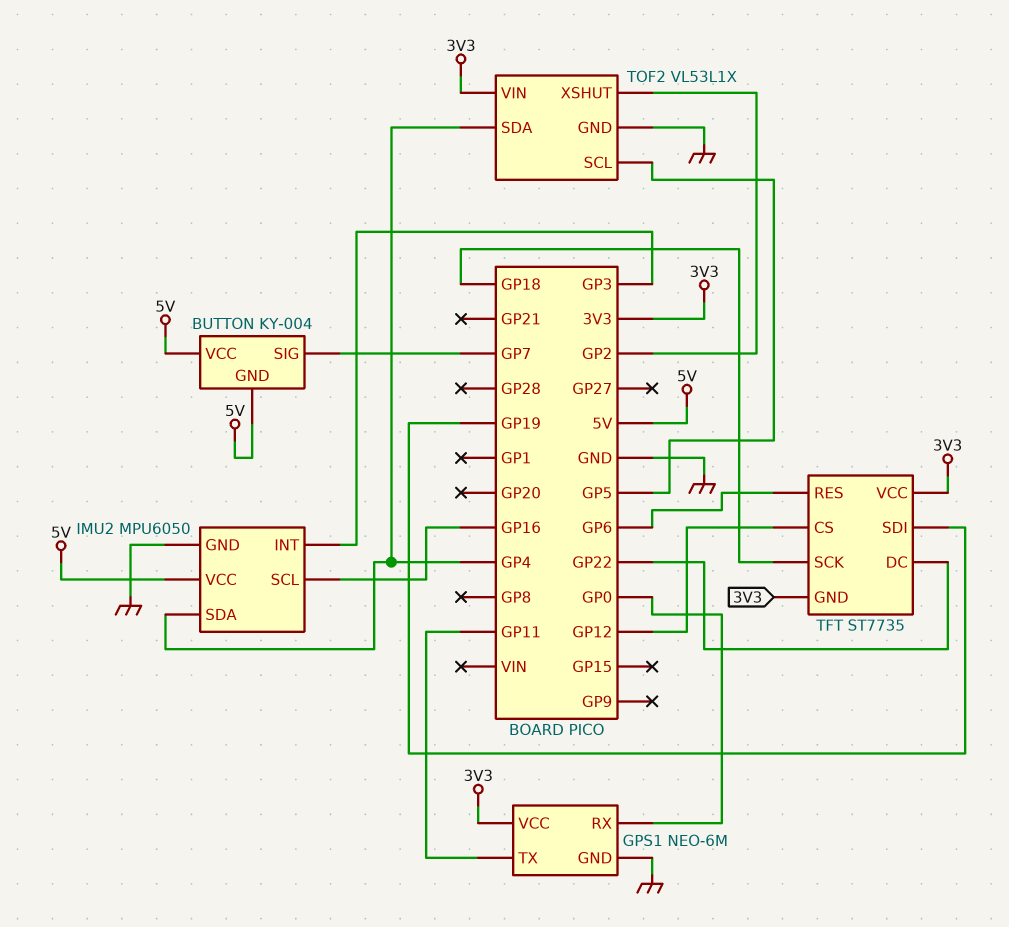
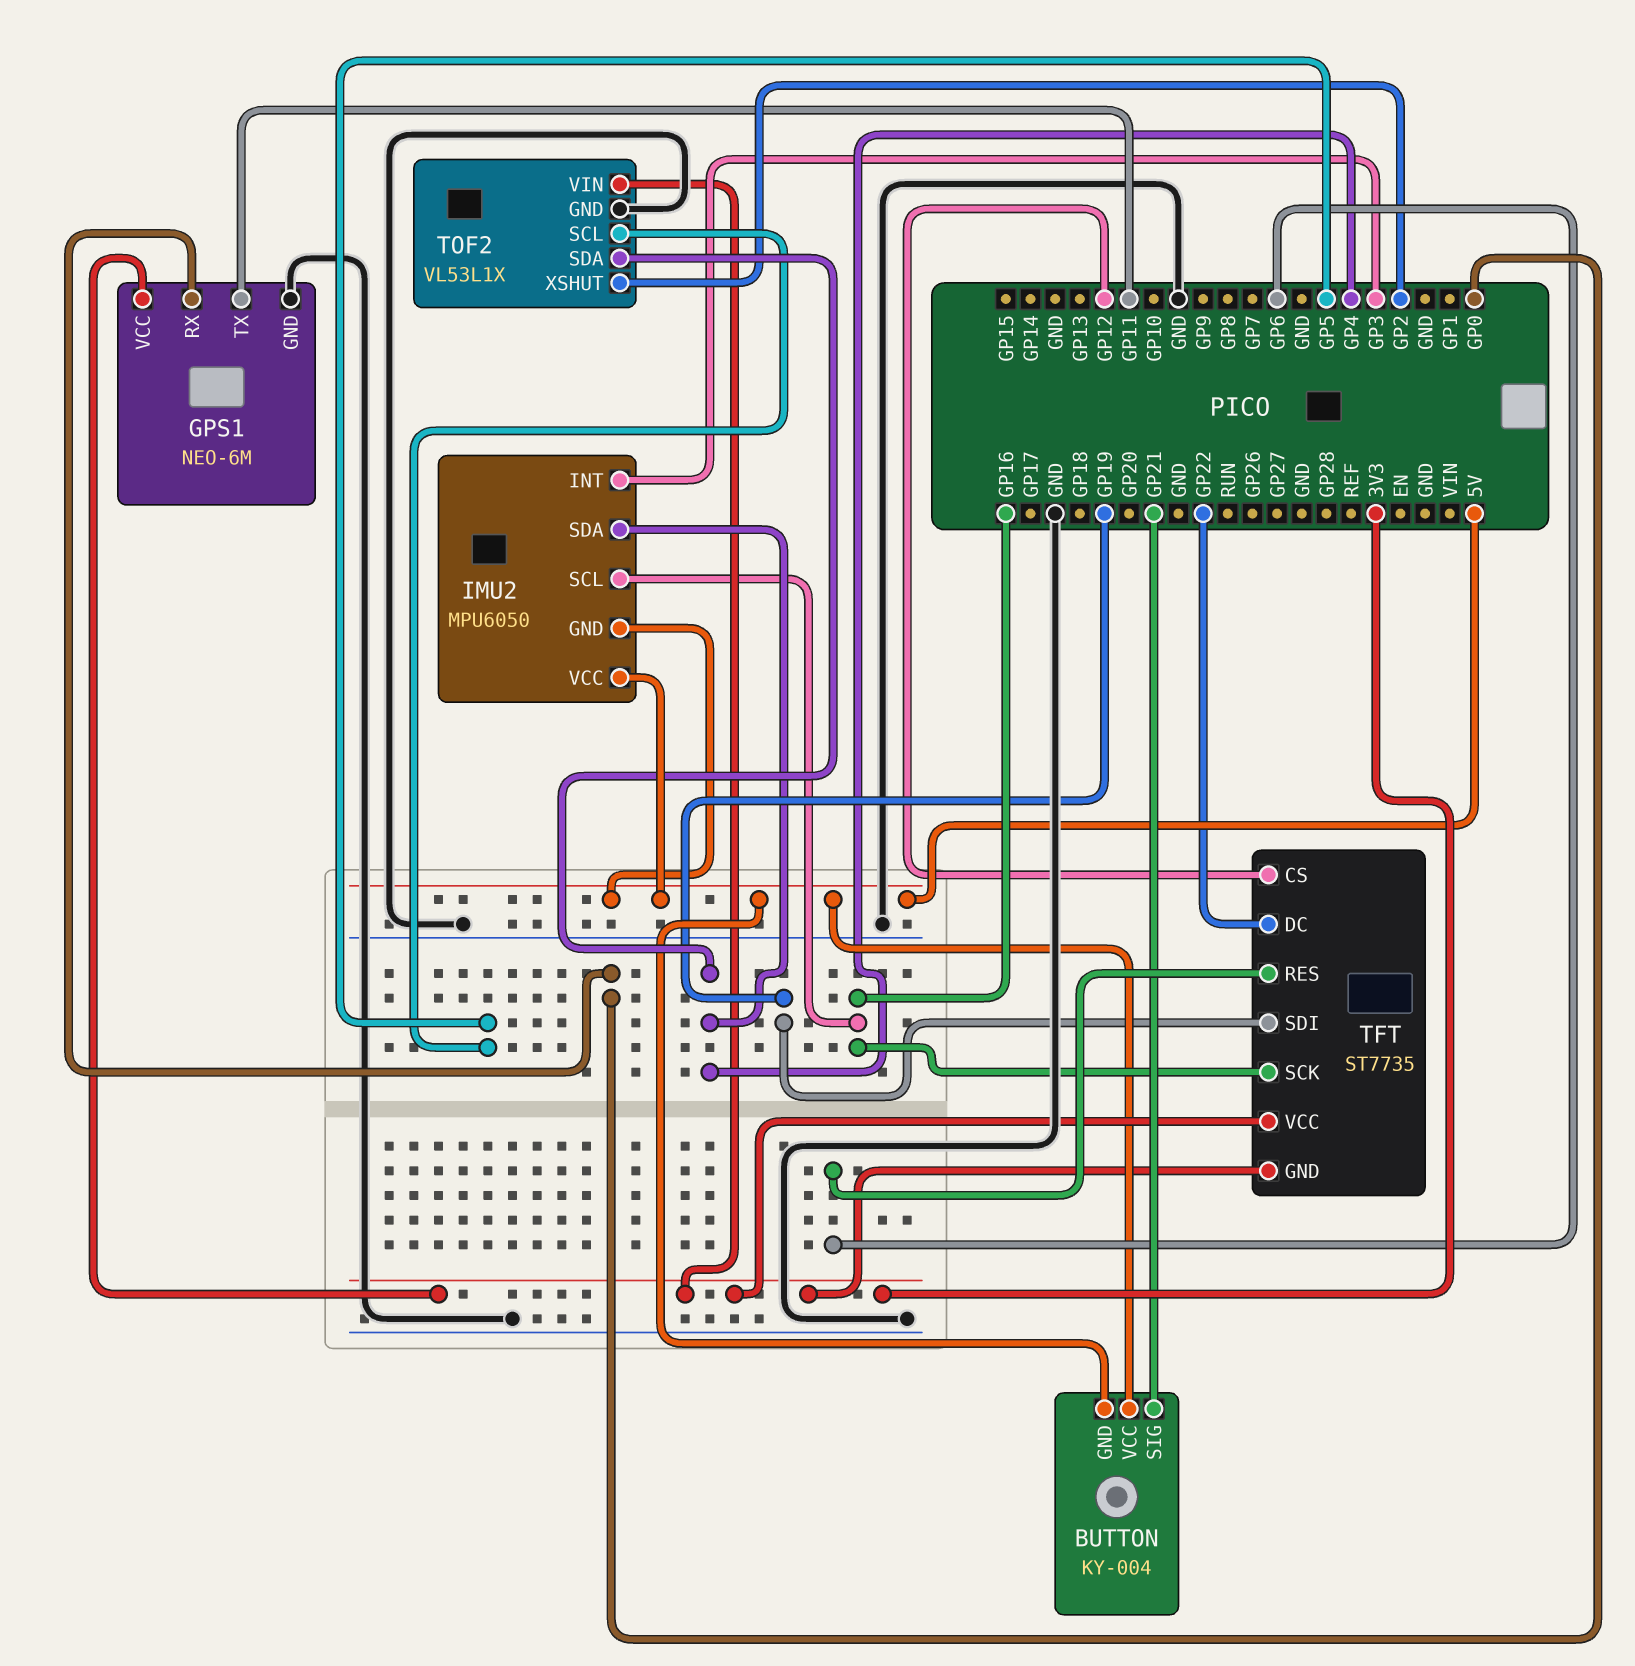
BUTTON pin SIG: GP7 -> GP21
IMU2 pin GND: GND -> 5V
TFT pin SCK: GP18 -> GP16

